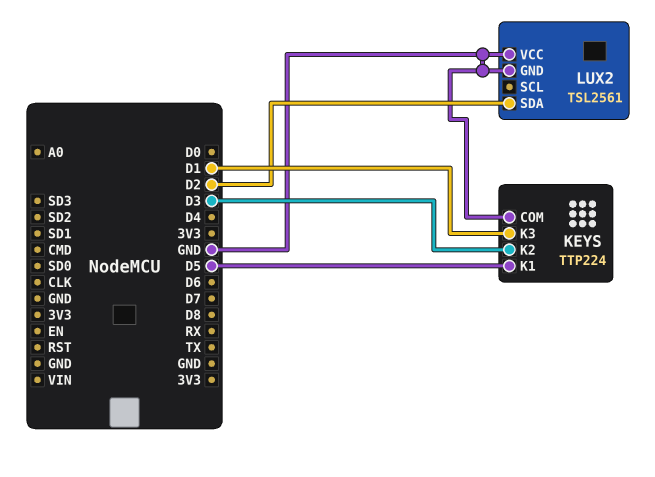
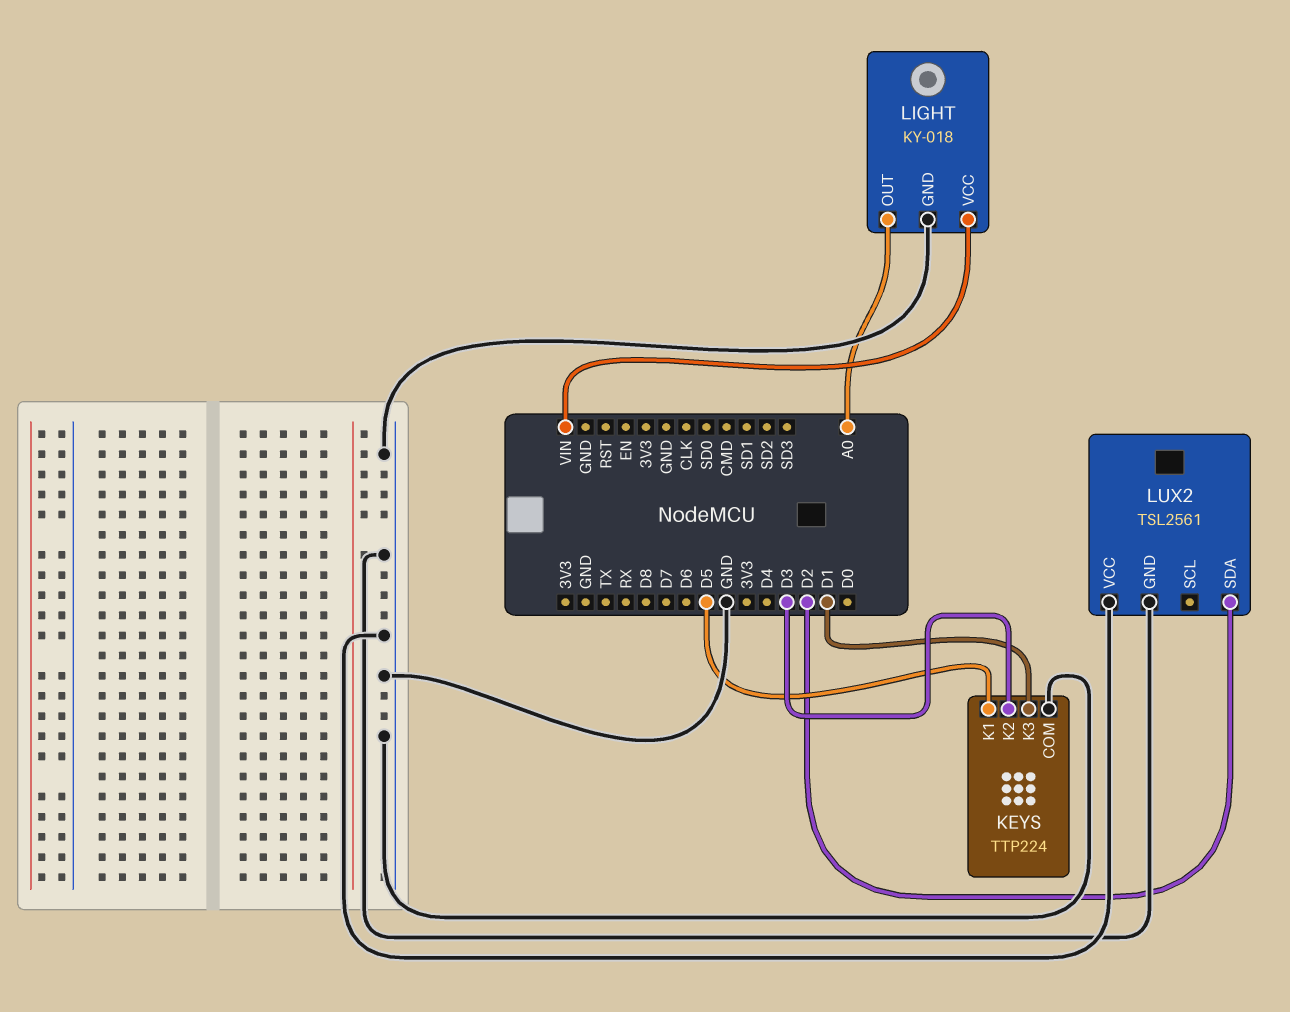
LIGHT: none -> KY-018
LIGHT pin GND: none -> GND
LIGHT pin OUT: none -> A0
LIGHT pin VCC: none -> VIN

